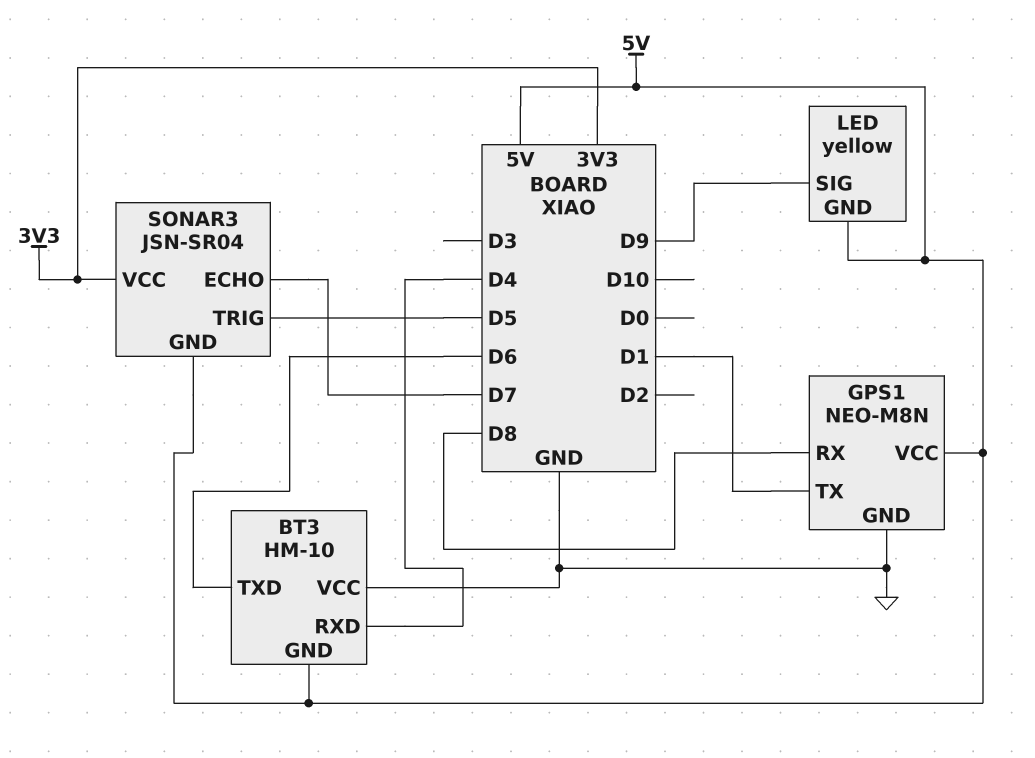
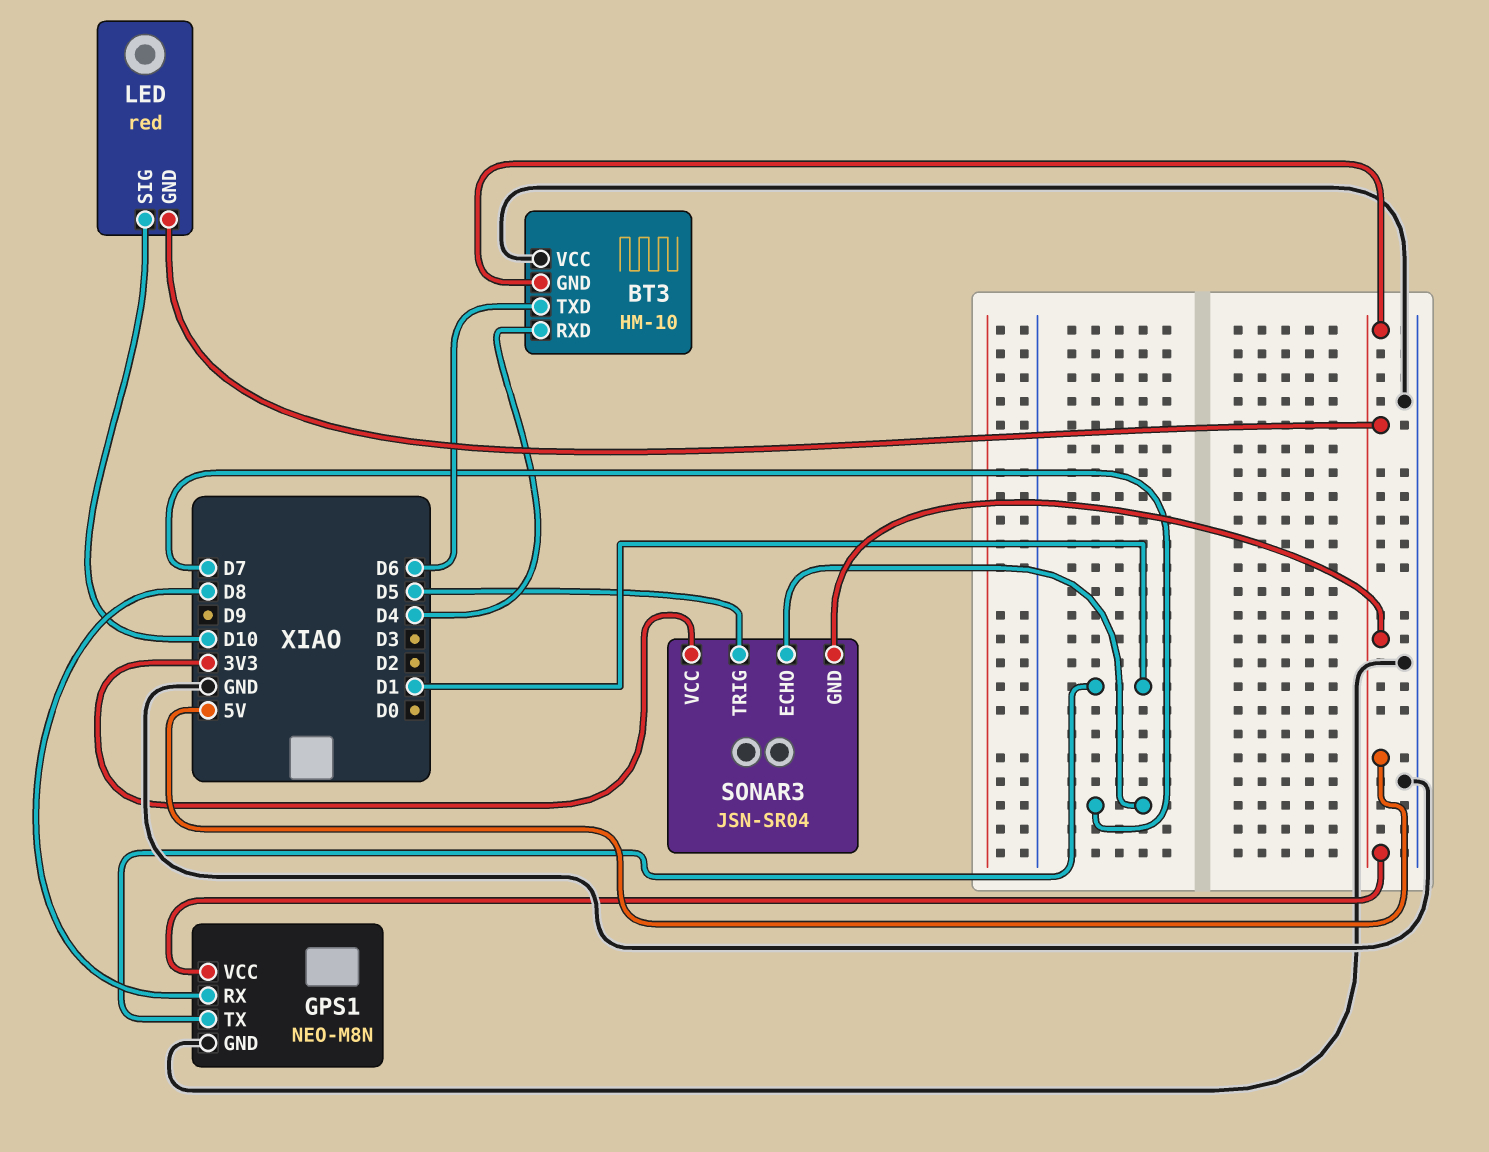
LED: yellow -> red
LED pin SIG: D9 -> D10

